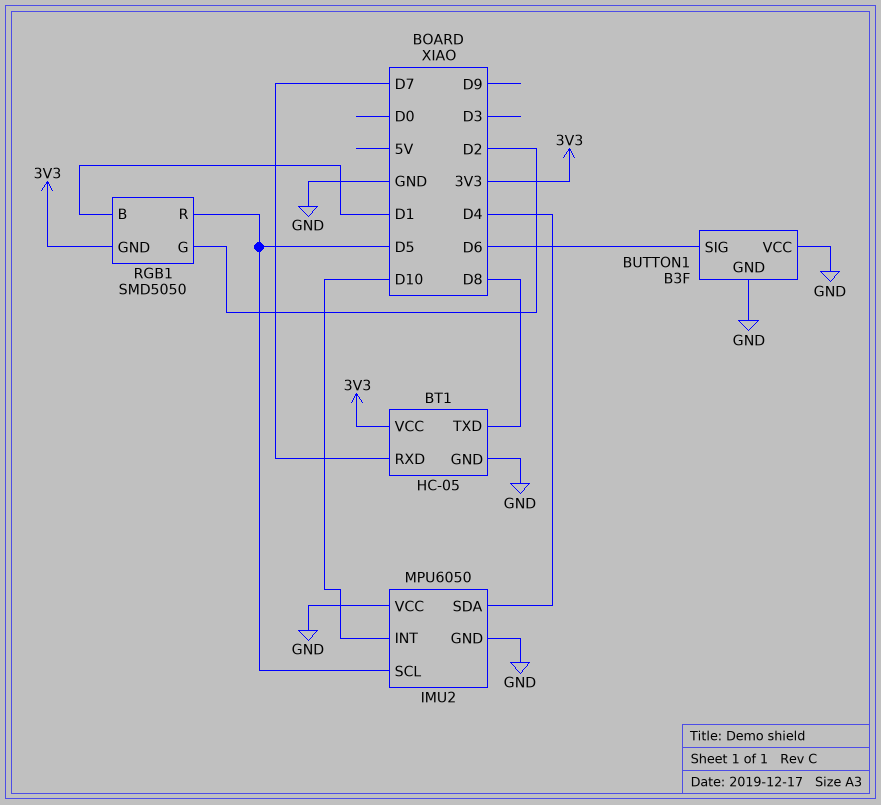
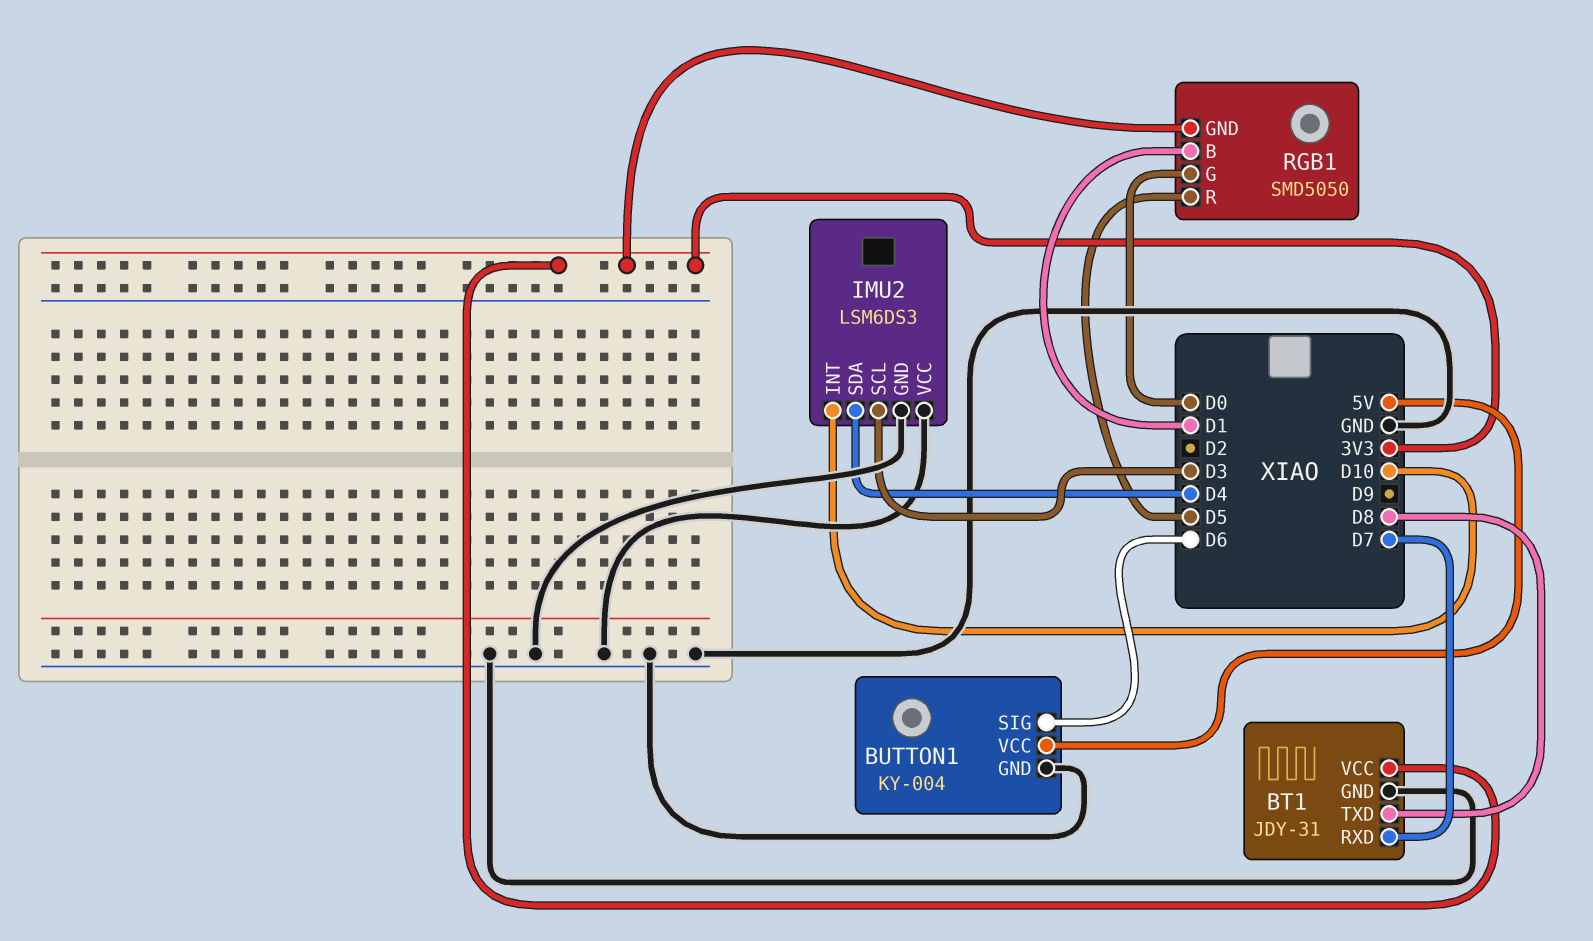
BT1: HC-05 -> JDY-31
BUTTON1: B3F -> KY-004
BUTTON1 pin VCC: GND -> 5V
IMU2: MPU6050 -> LSM6DS3
IMU2 pin SCL: D5 -> D3
RGB1 pin G: D2 -> D0

